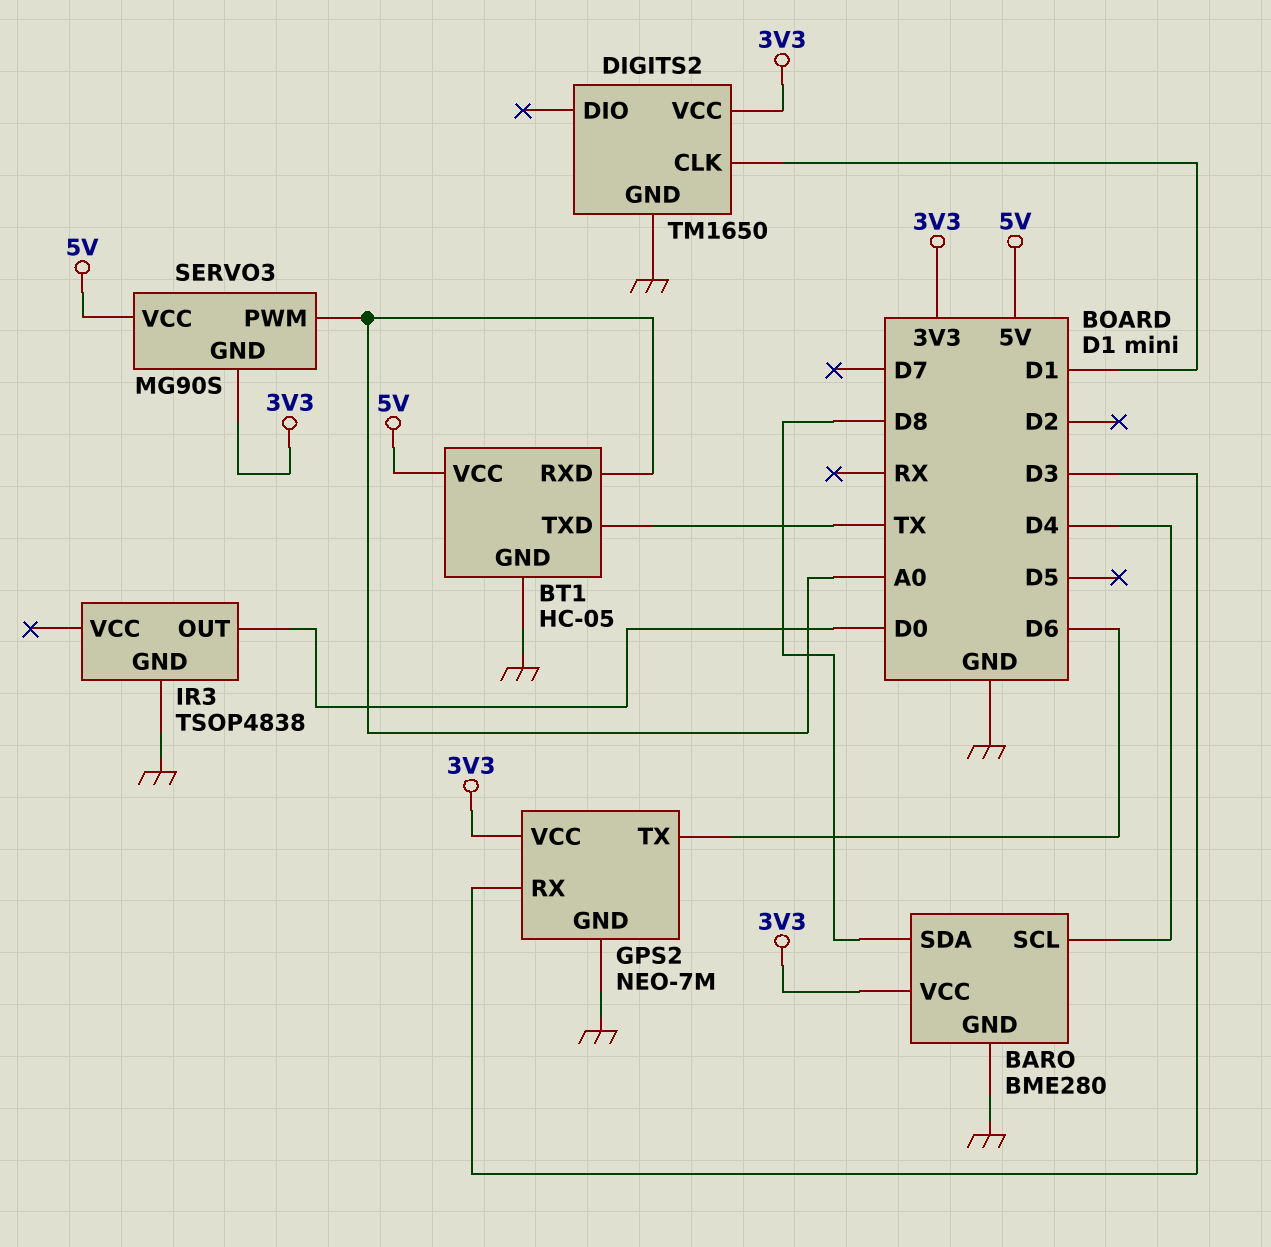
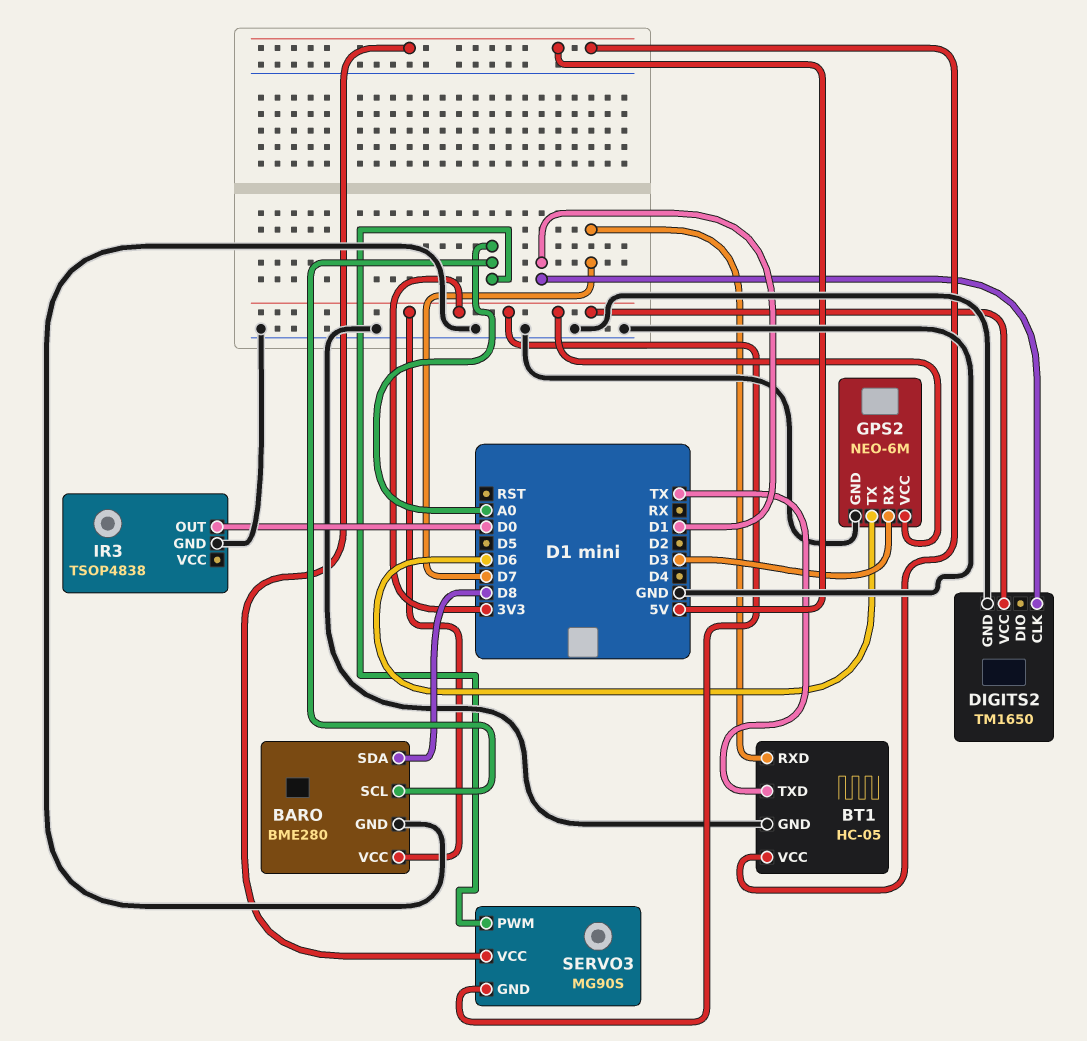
BARO pin SCL: D4 -> A0
BT1 pin RXD: A0 -> D7
GPS2: NEO-7M -> NEO-6M

